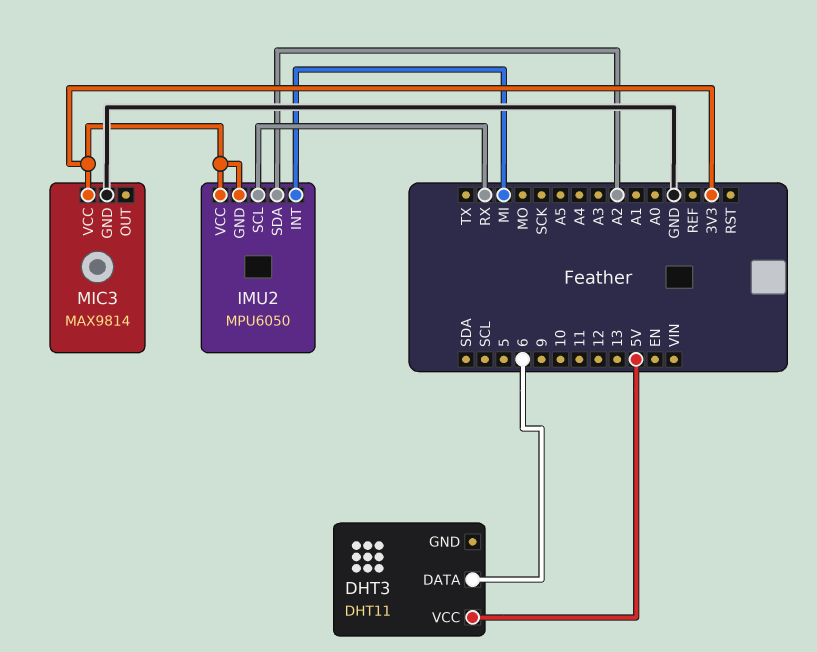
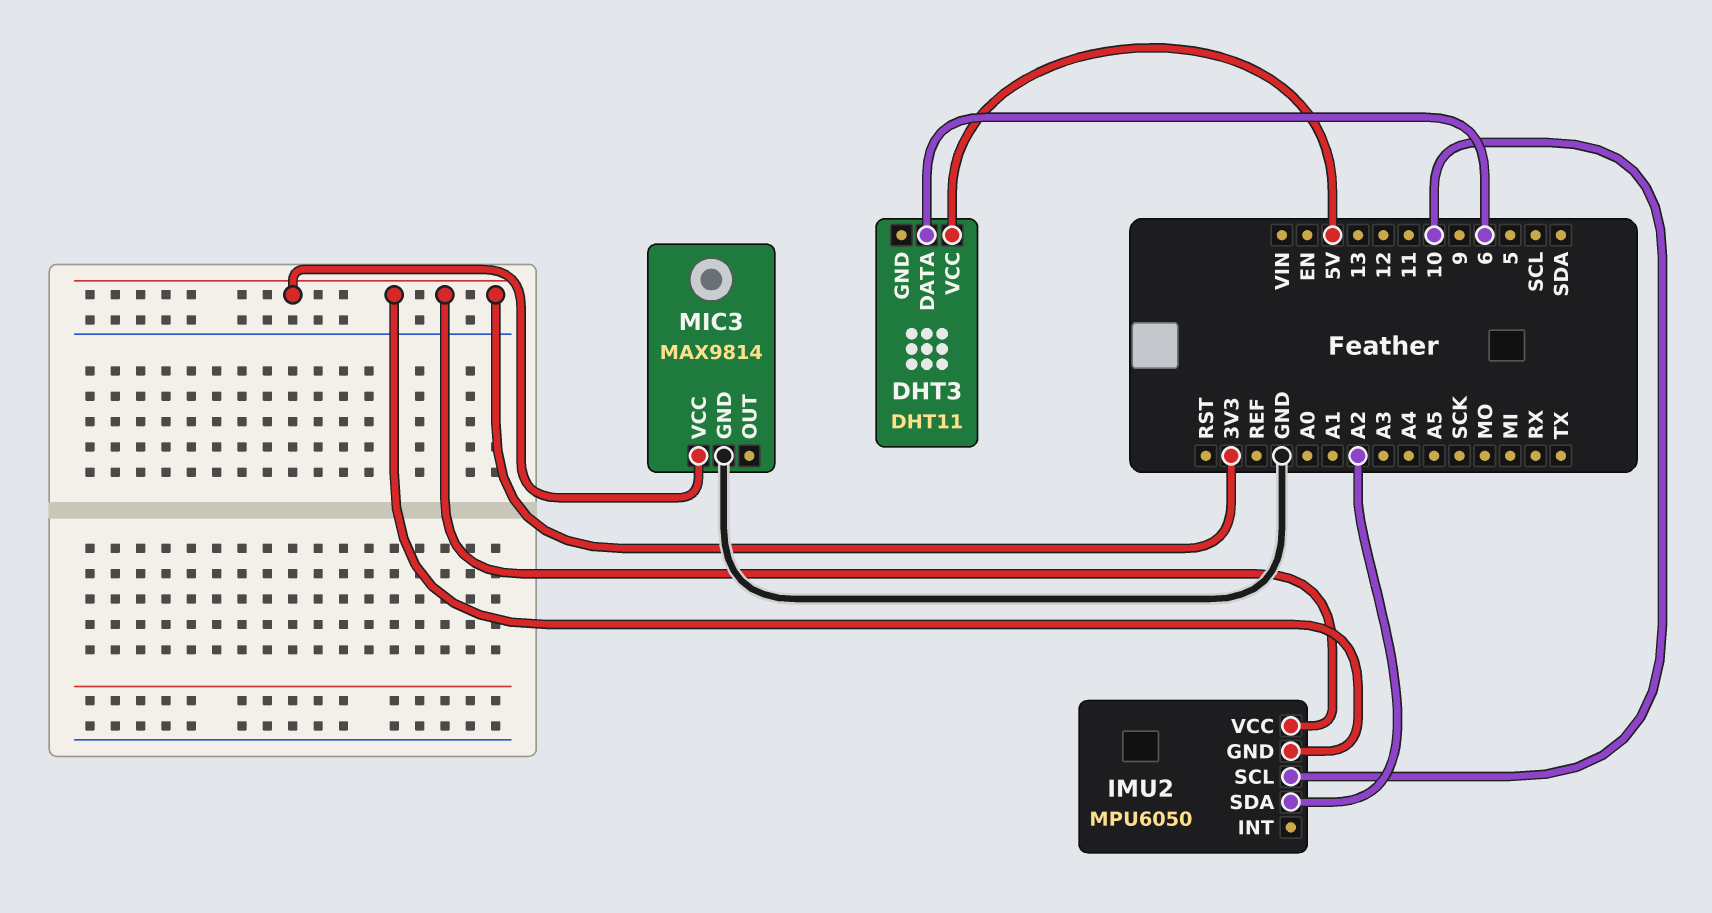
IMU2 pin INT: MI -> none
IMU2 pin SCL: RX -> 10

